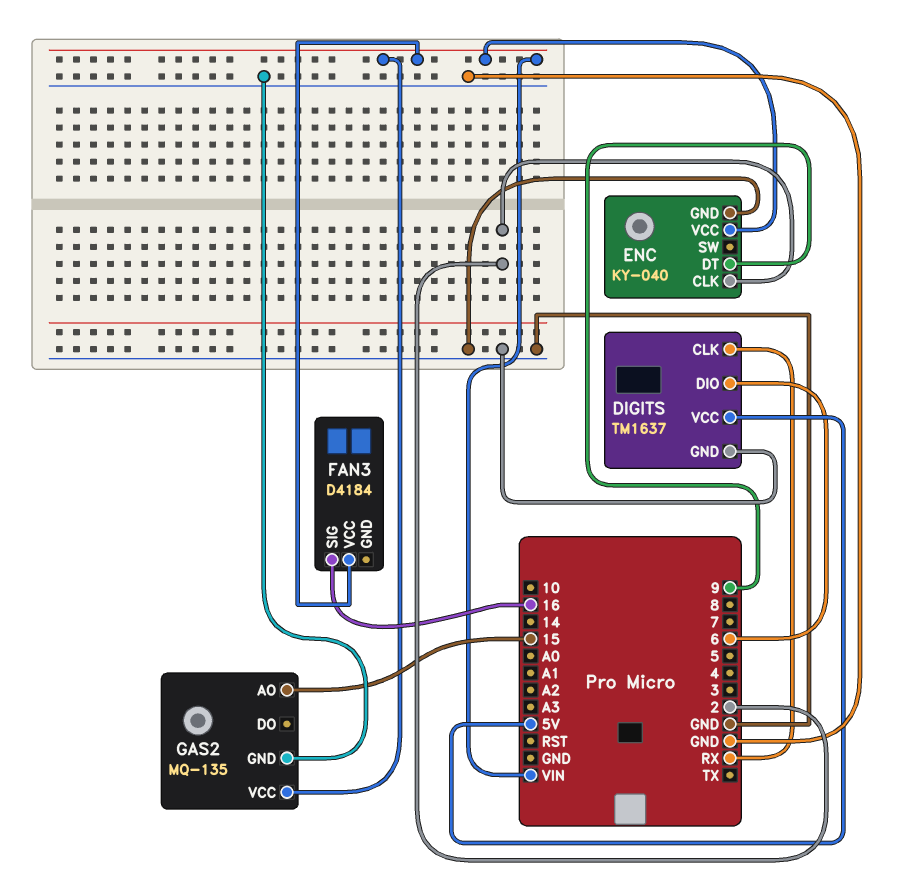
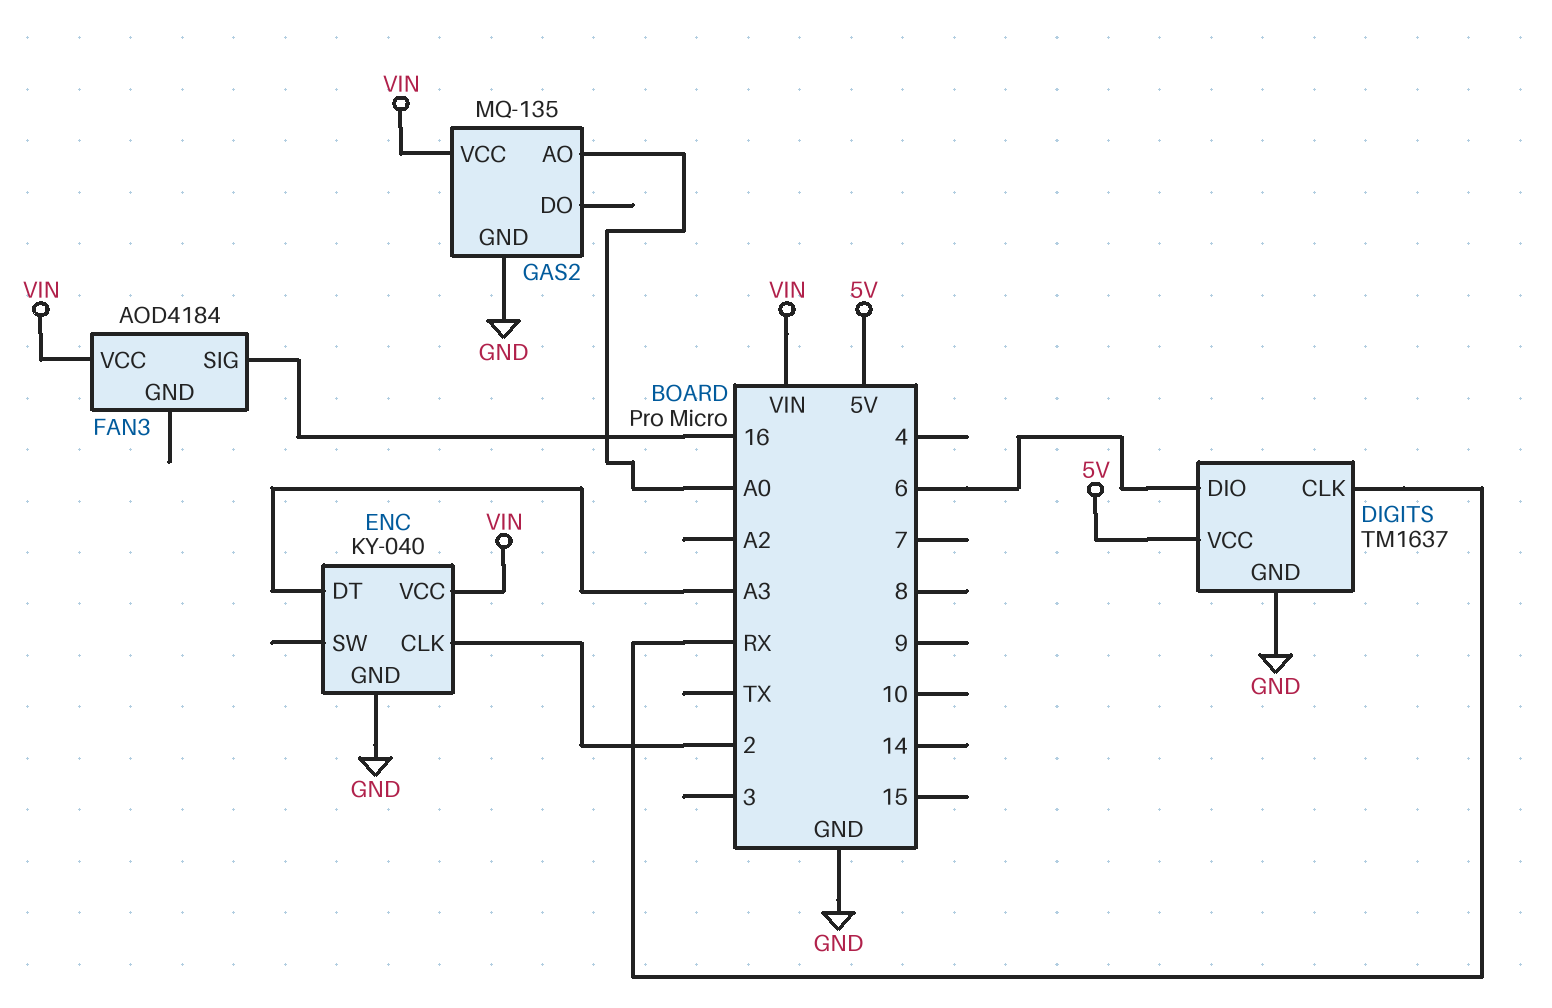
ENC pin DT: 9 -> A3
FAN3: D4184 -> AOD4184
GAS2 pin AO: 15 -> A0

